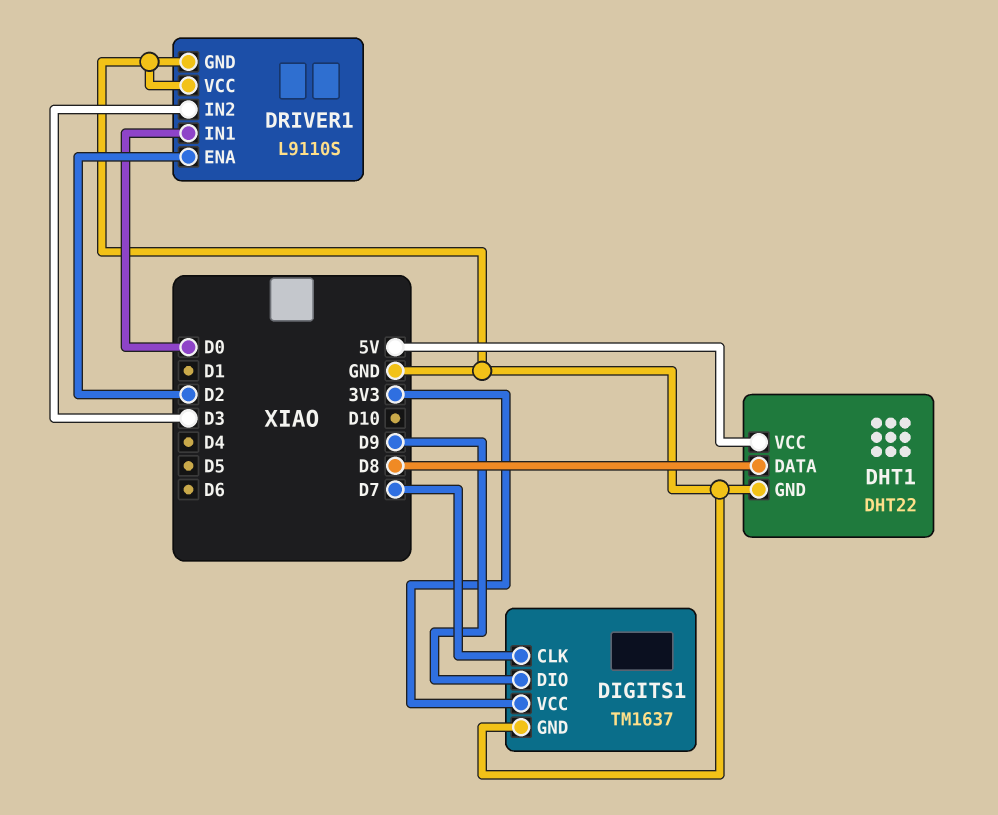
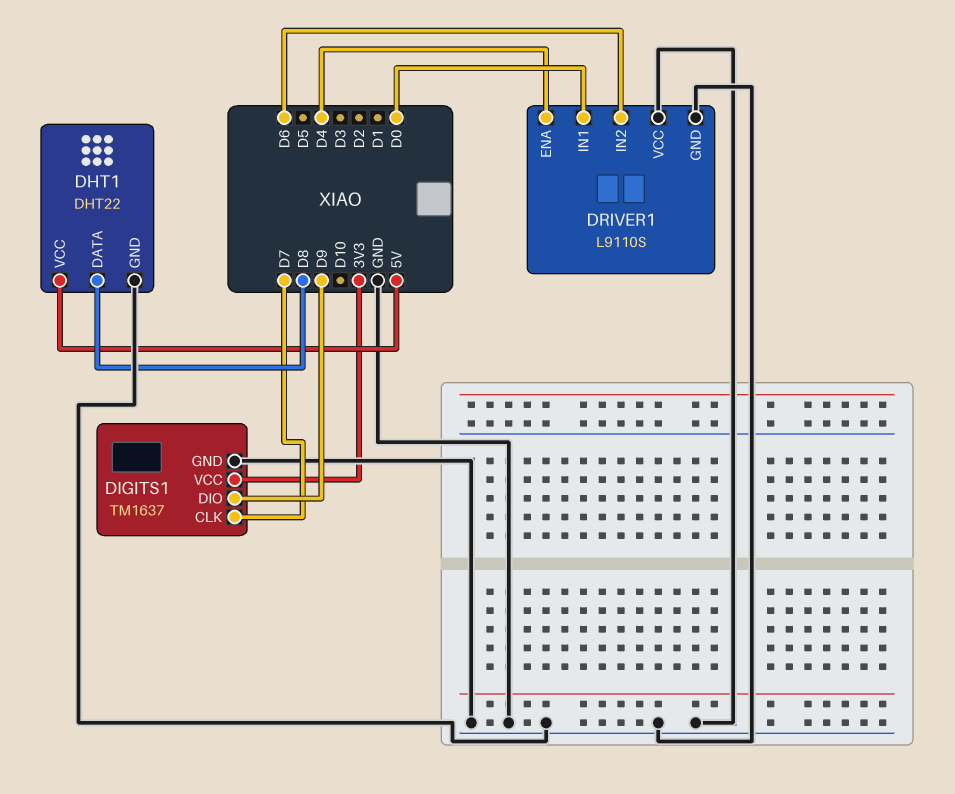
DRIVER1 pin ENA: D2 -> D4
DRIVER1 pin IN2: D3 -> D6

